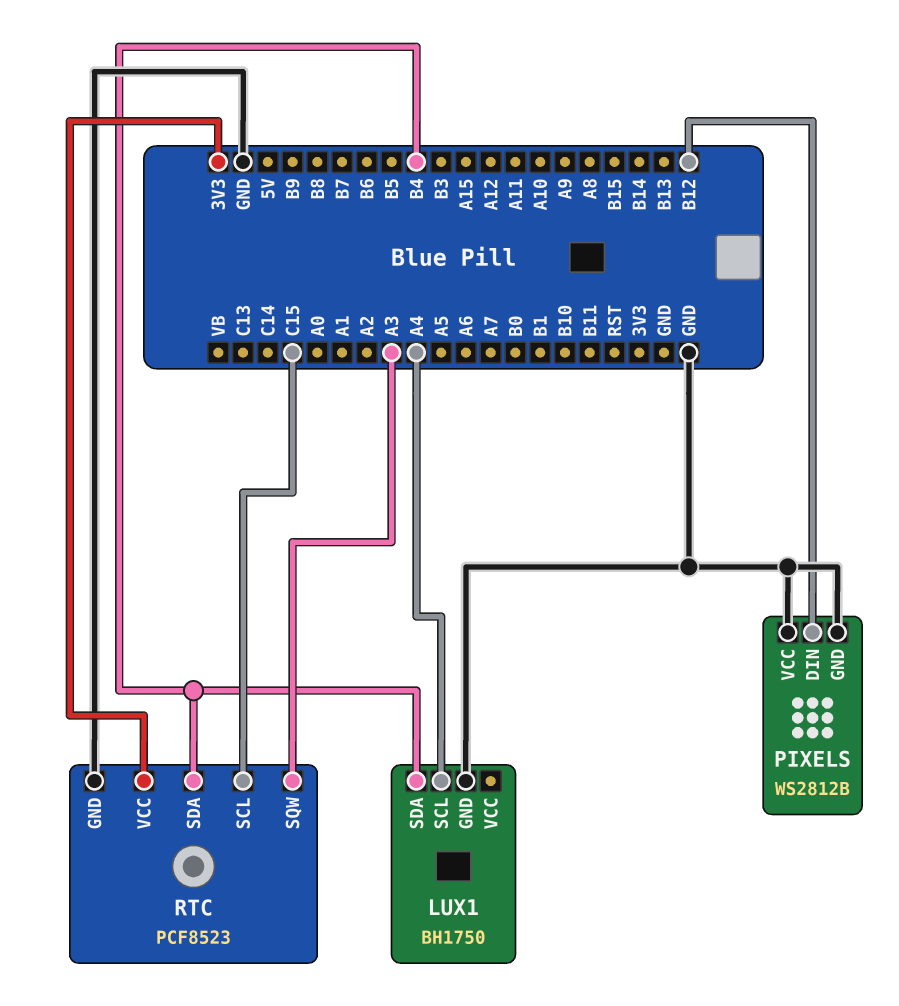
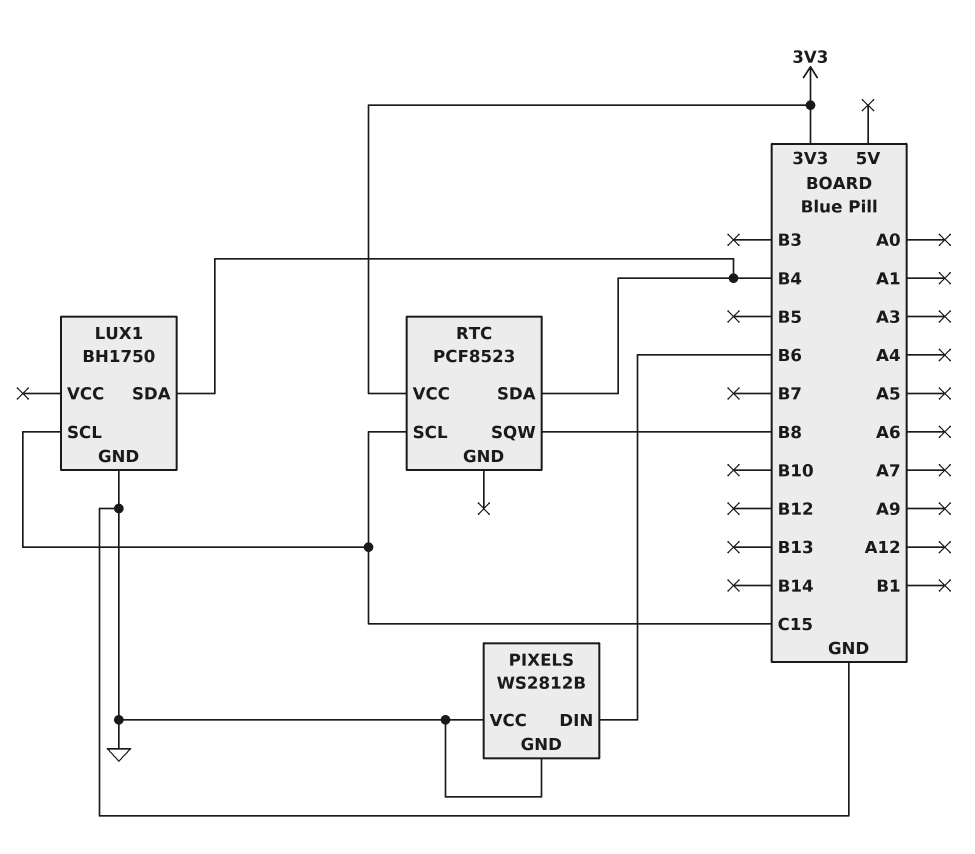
LUX1 pin SCL: A4 -> C15
PIXELS pin DIN: B12 -> B6
RTC pin GND: GND -> none
RTC pin SQW: A3 -> B8

